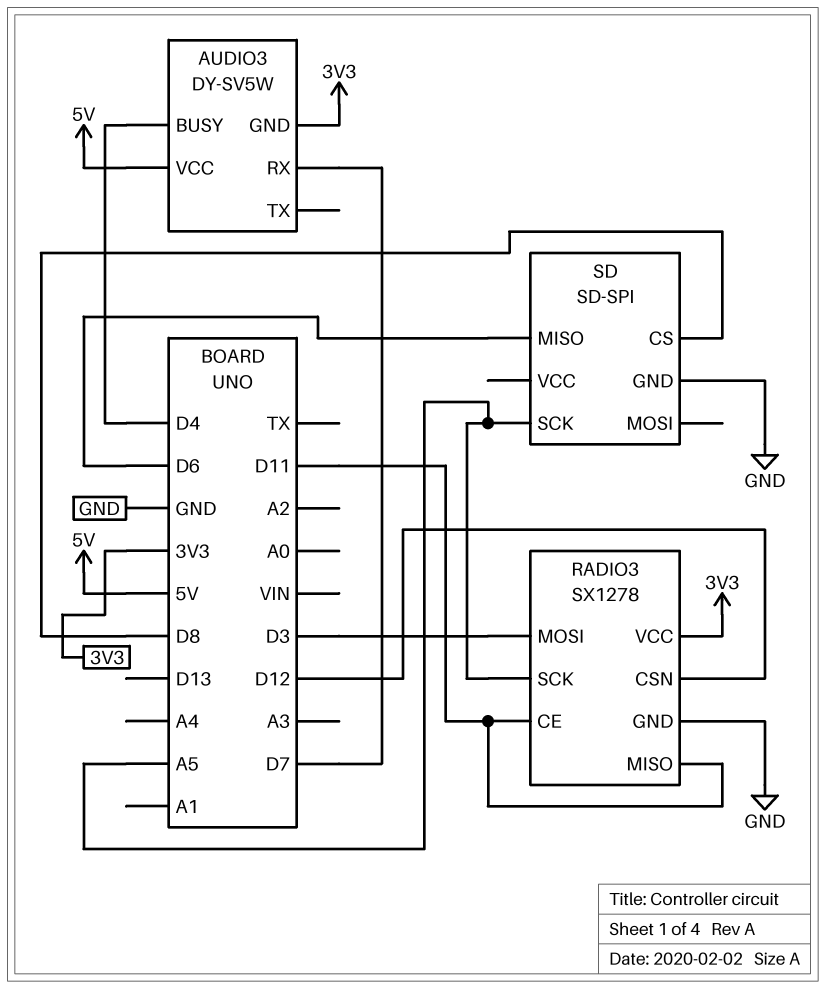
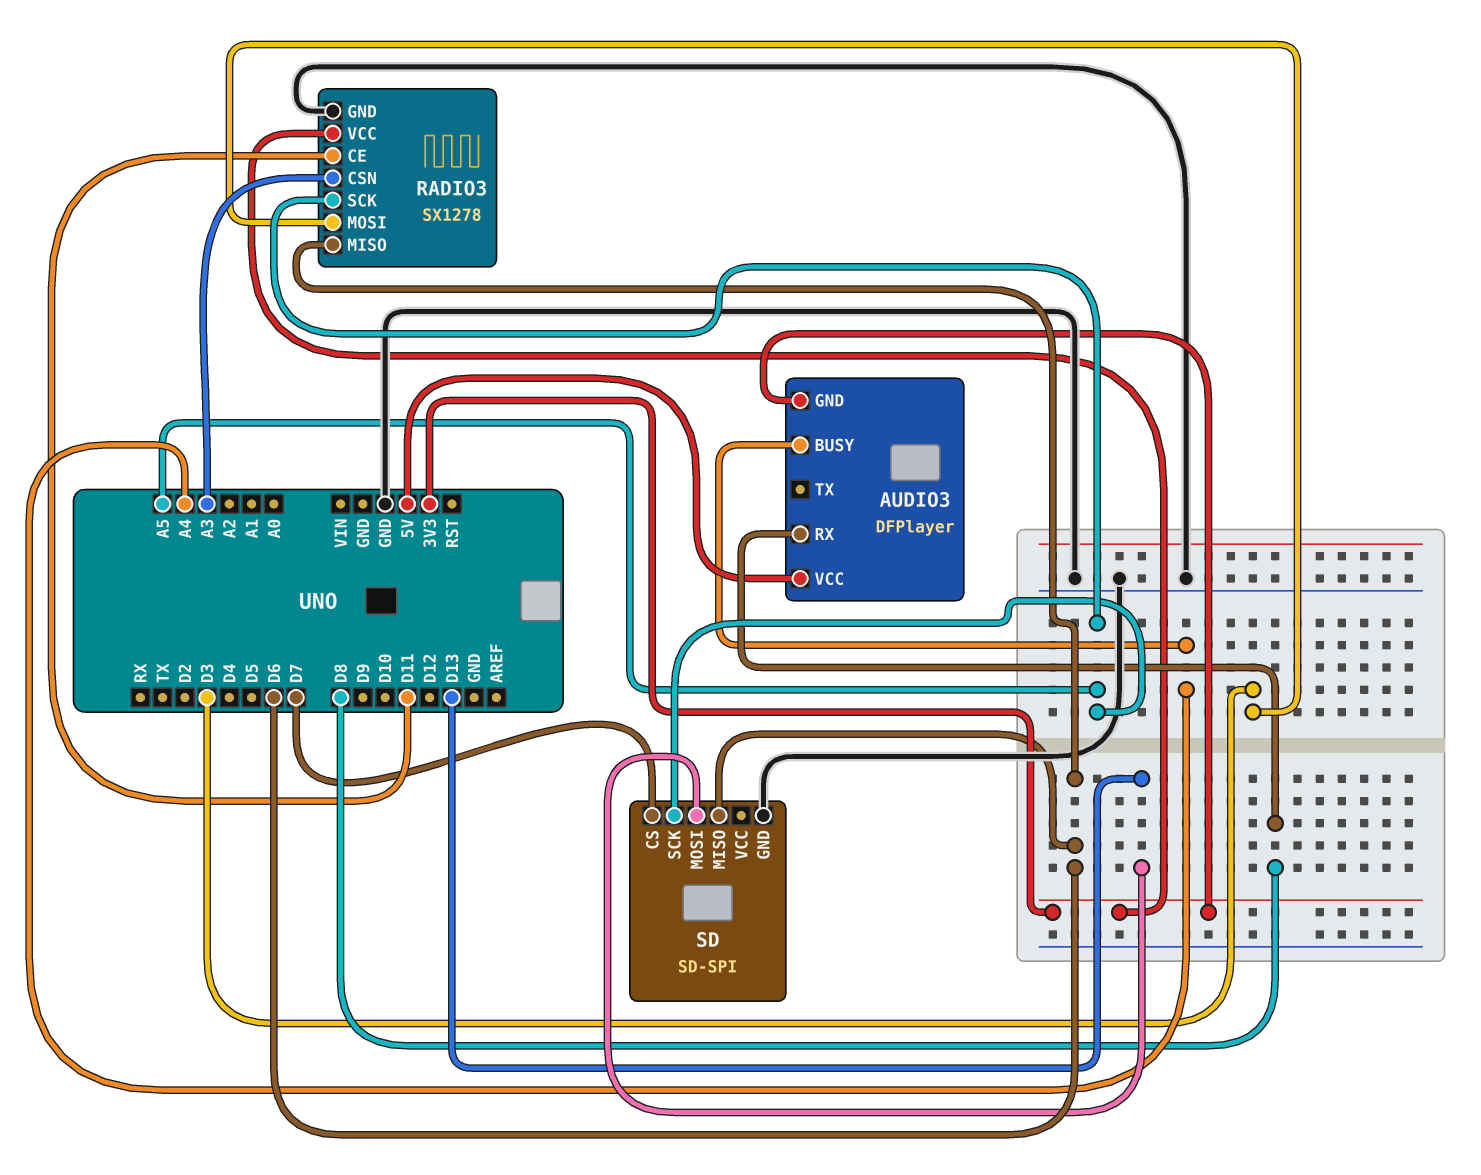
AUDIO3: DY-SV5W -> DFPlayer
AUDIO3 pin BUSY: D4 -> A4
AUDIO3 pin RX: D7 -> D8
RADIO3 pin CSN: D12 -> A3
RADIO3 pin MISO: D11 -> D6
SD pin CS: D8 -> D7
SD pin MOSI: none -> D13

